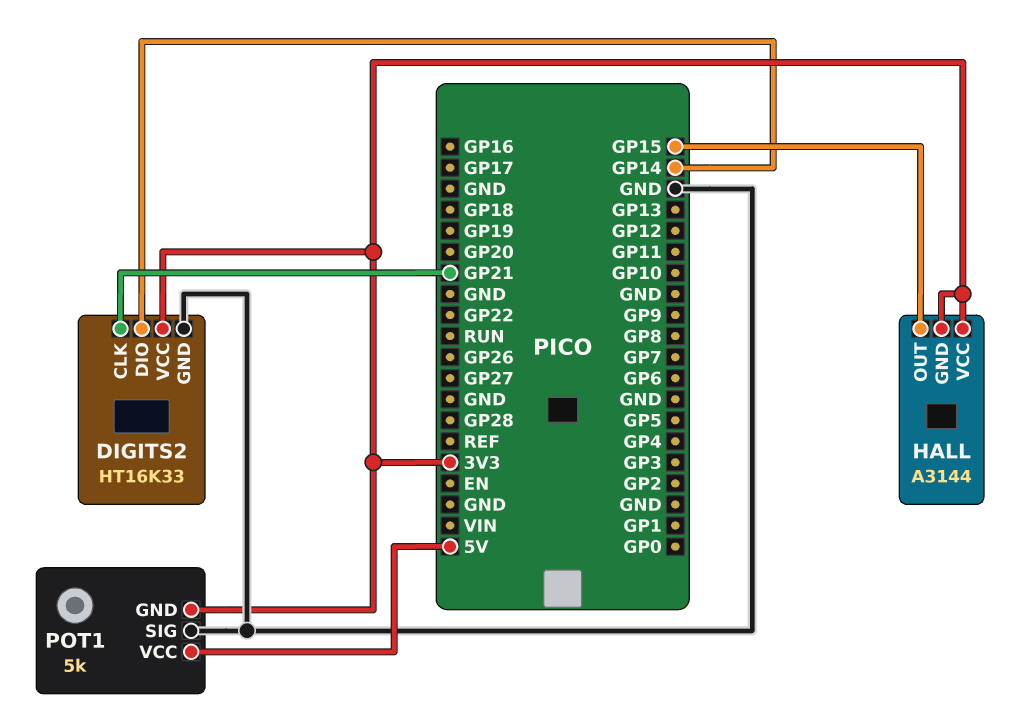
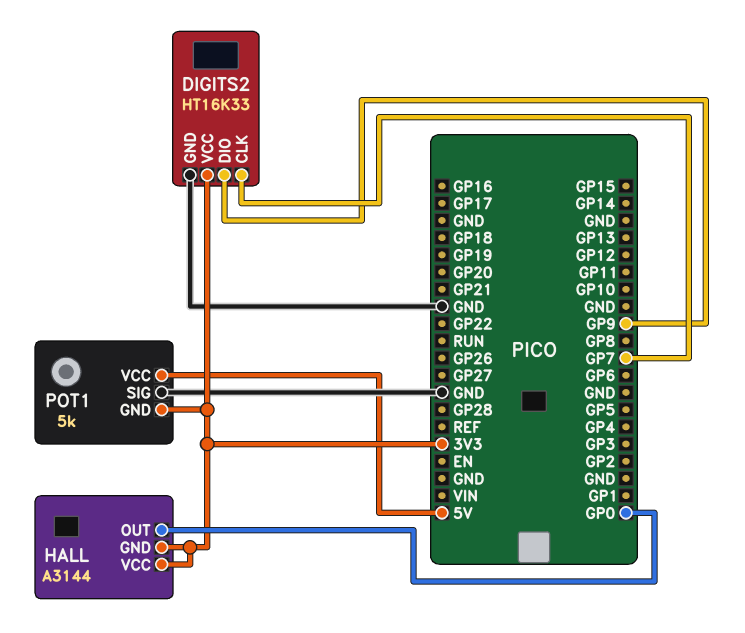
DIGITS2 pin CLK: GP21 -> GP7
DIGITS2 pin DIO: GP14 -> GP9
HALL pin OUT: GP15 -> GP0

